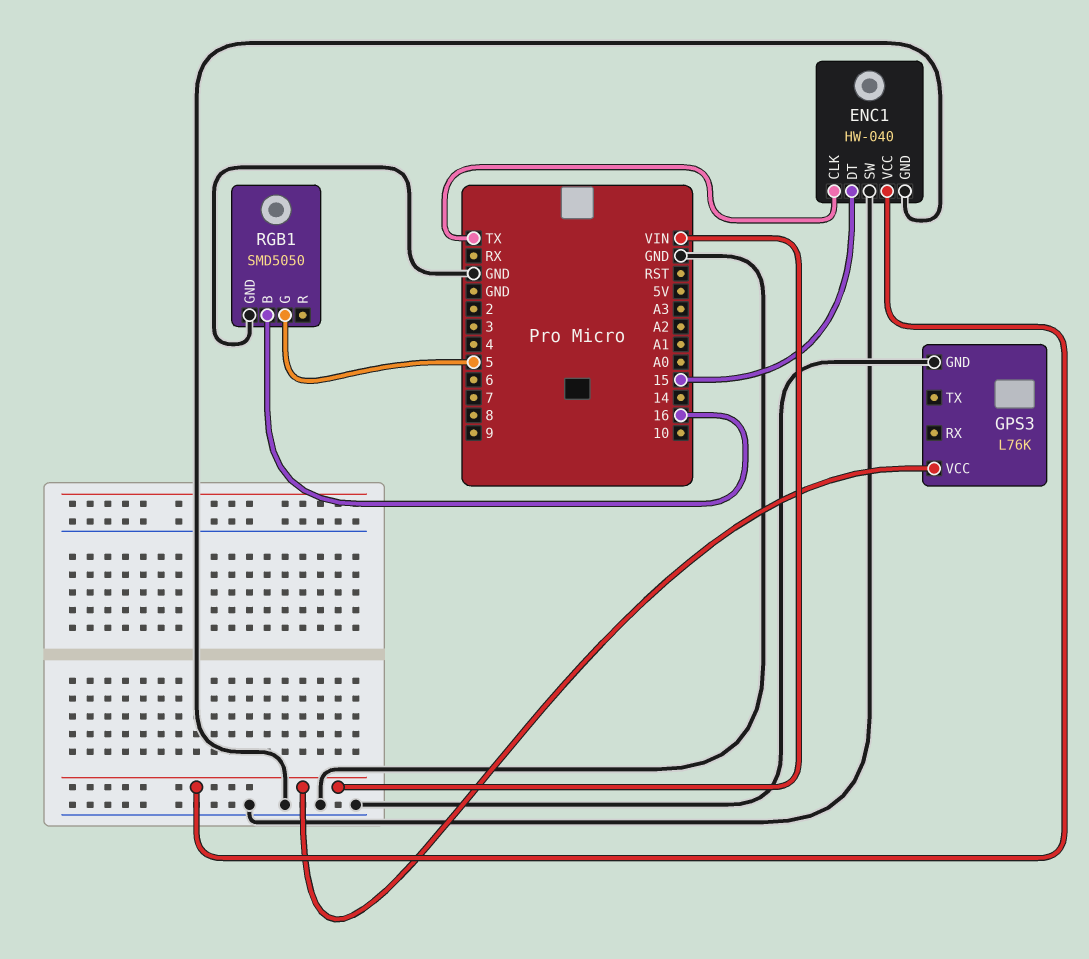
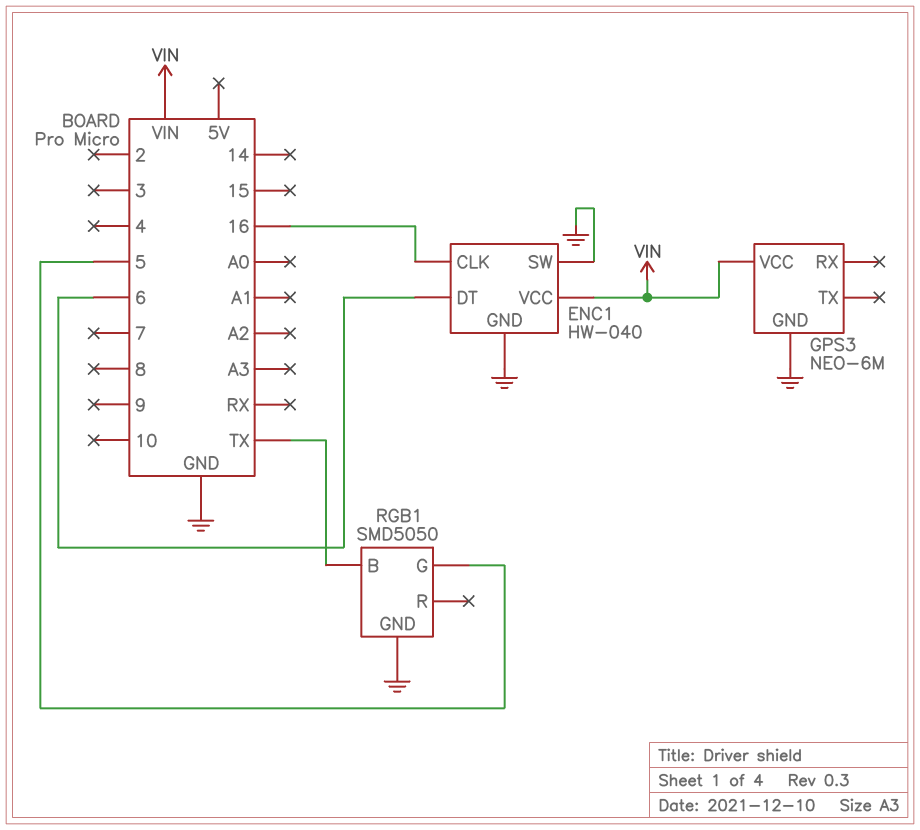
ENC1 pin CLK: TX -> 16
ENC1 pin DT: 15 -> 6
GPS3: L76K -> NEO-6M
RGB1 pin B: 16 -> TX

